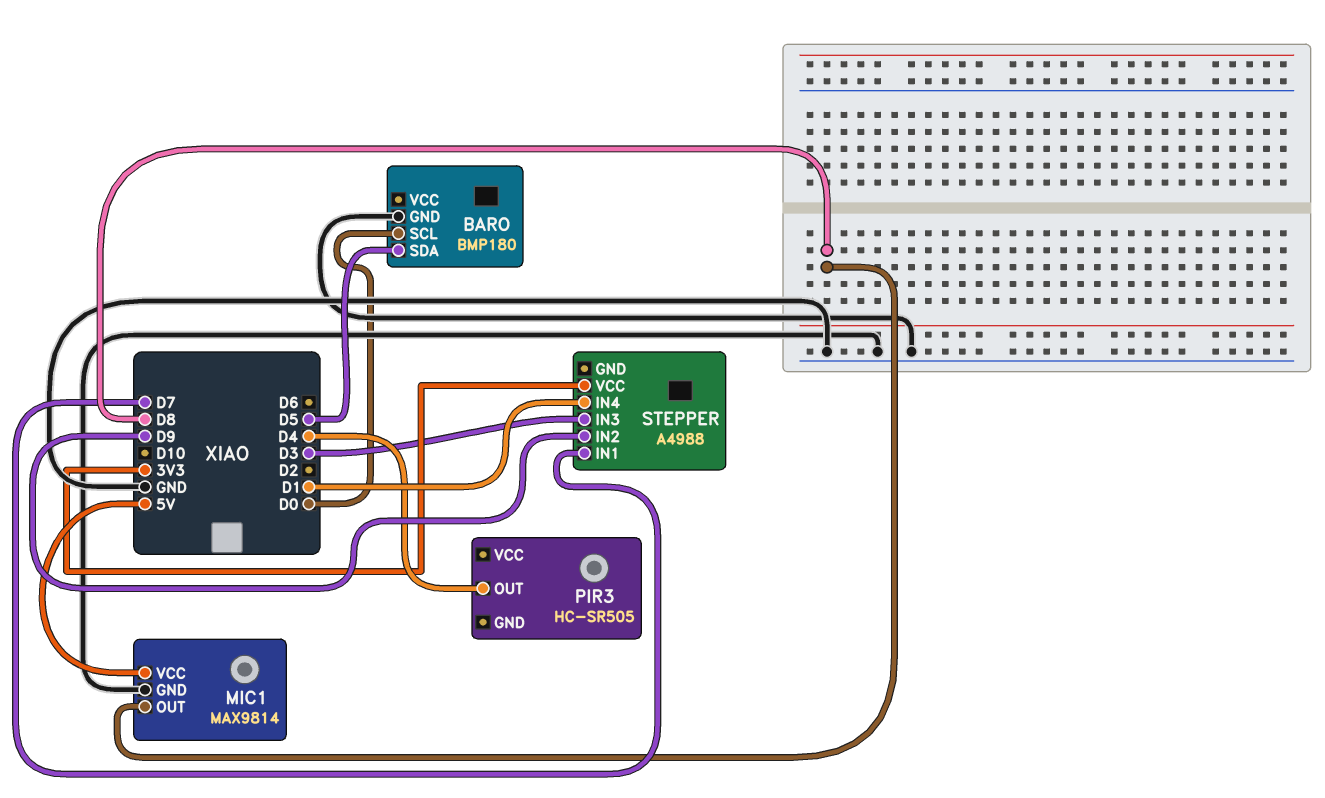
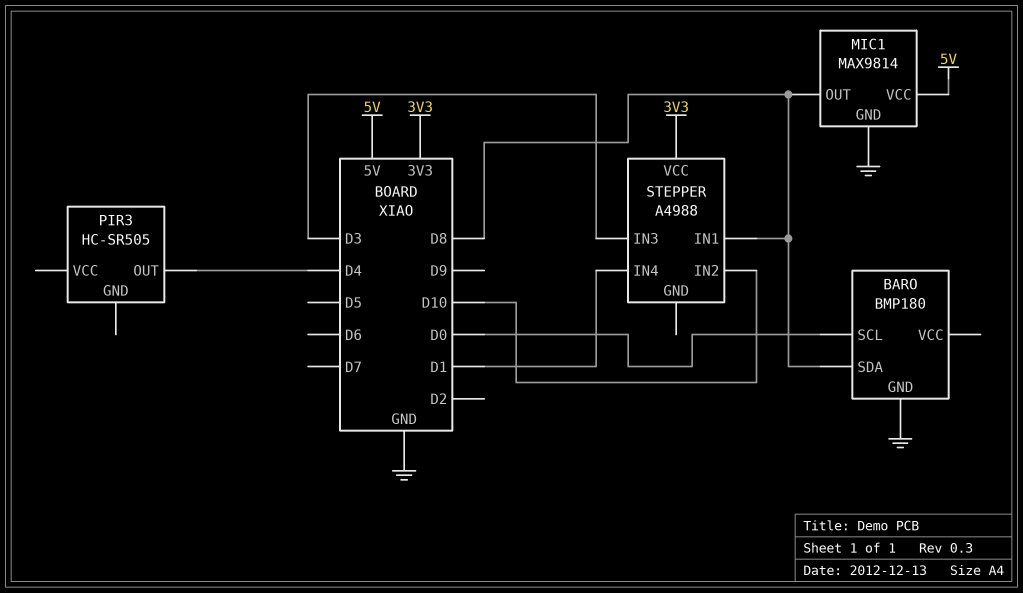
BARO pin SDA: D5 -> D8
STEPPER pin IN1: D7 -> D8
STEPPER pin IN2: D9 -> D10

